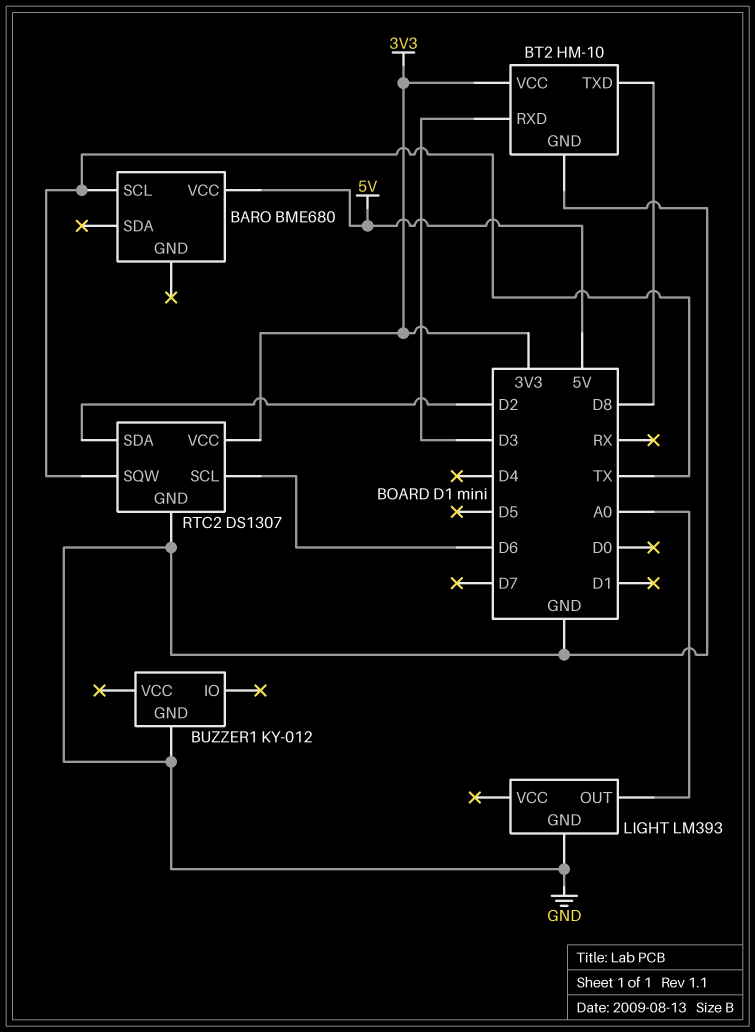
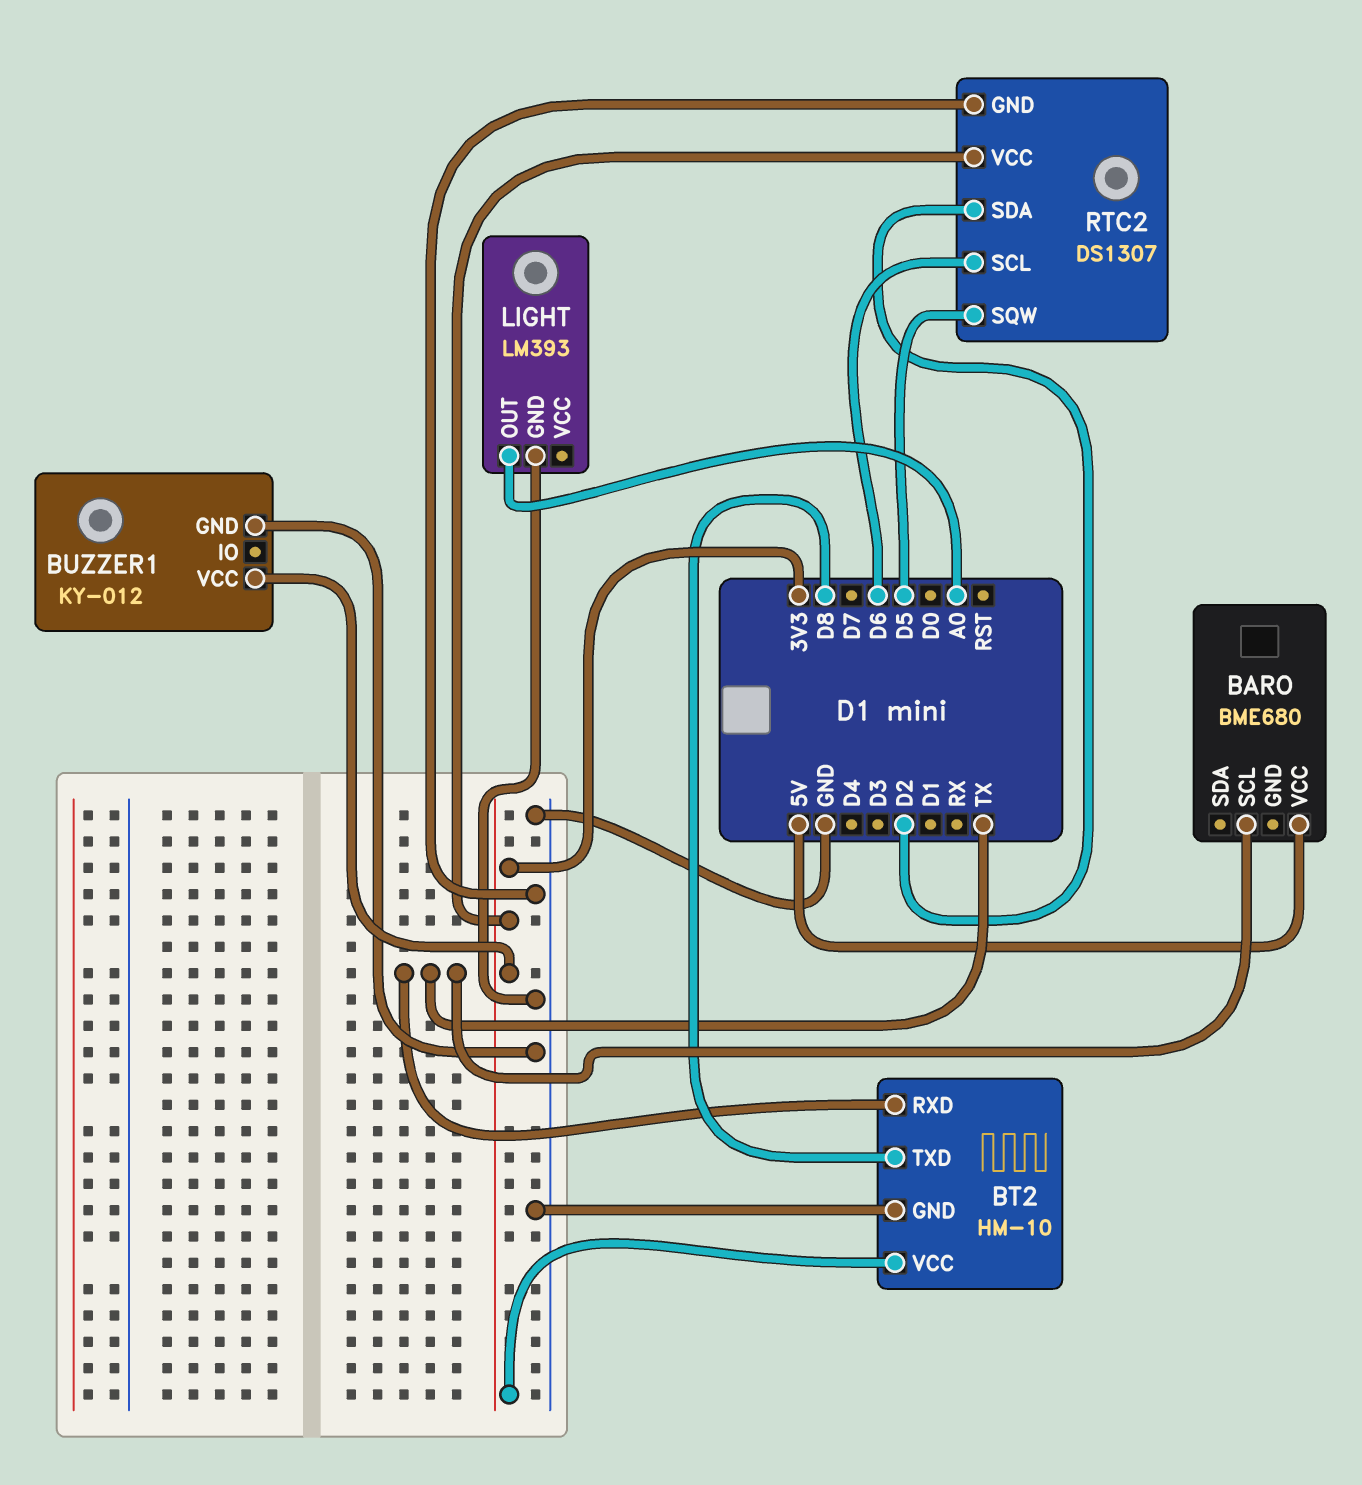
BT2 pin RXD: D3 -> TX
BUZZER1 pin VCC: none -> 3V3
RTC2 pin SQW: TX -> D5

